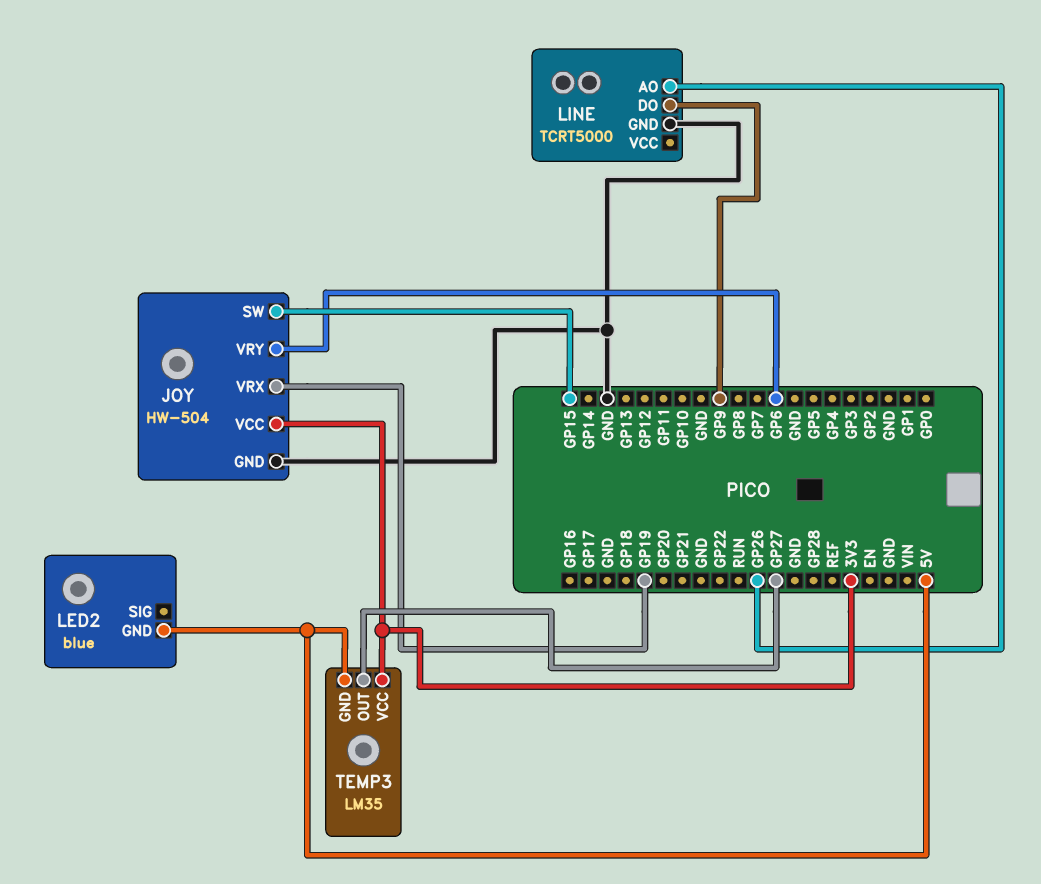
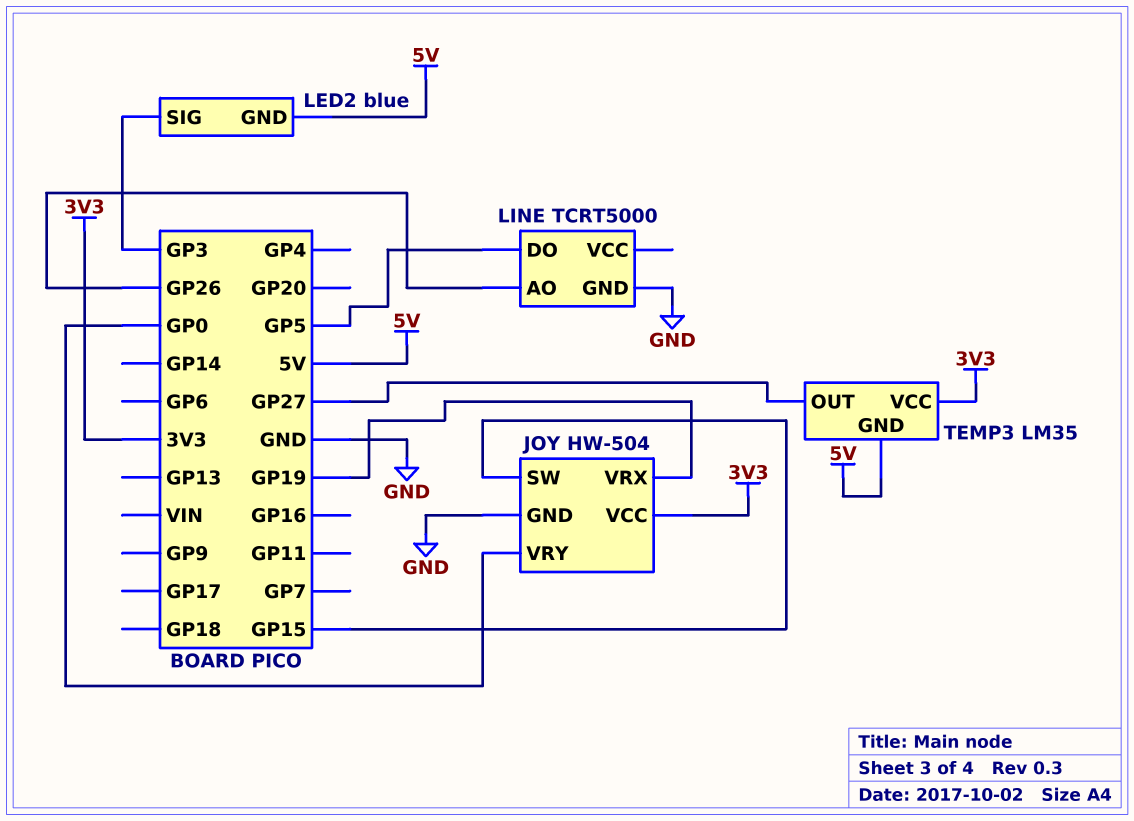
JOY pin VRY: GP6 -> GP0
LED2 pin SIG: none -> GP3
LINE pin DO: GP9 -> GP5

